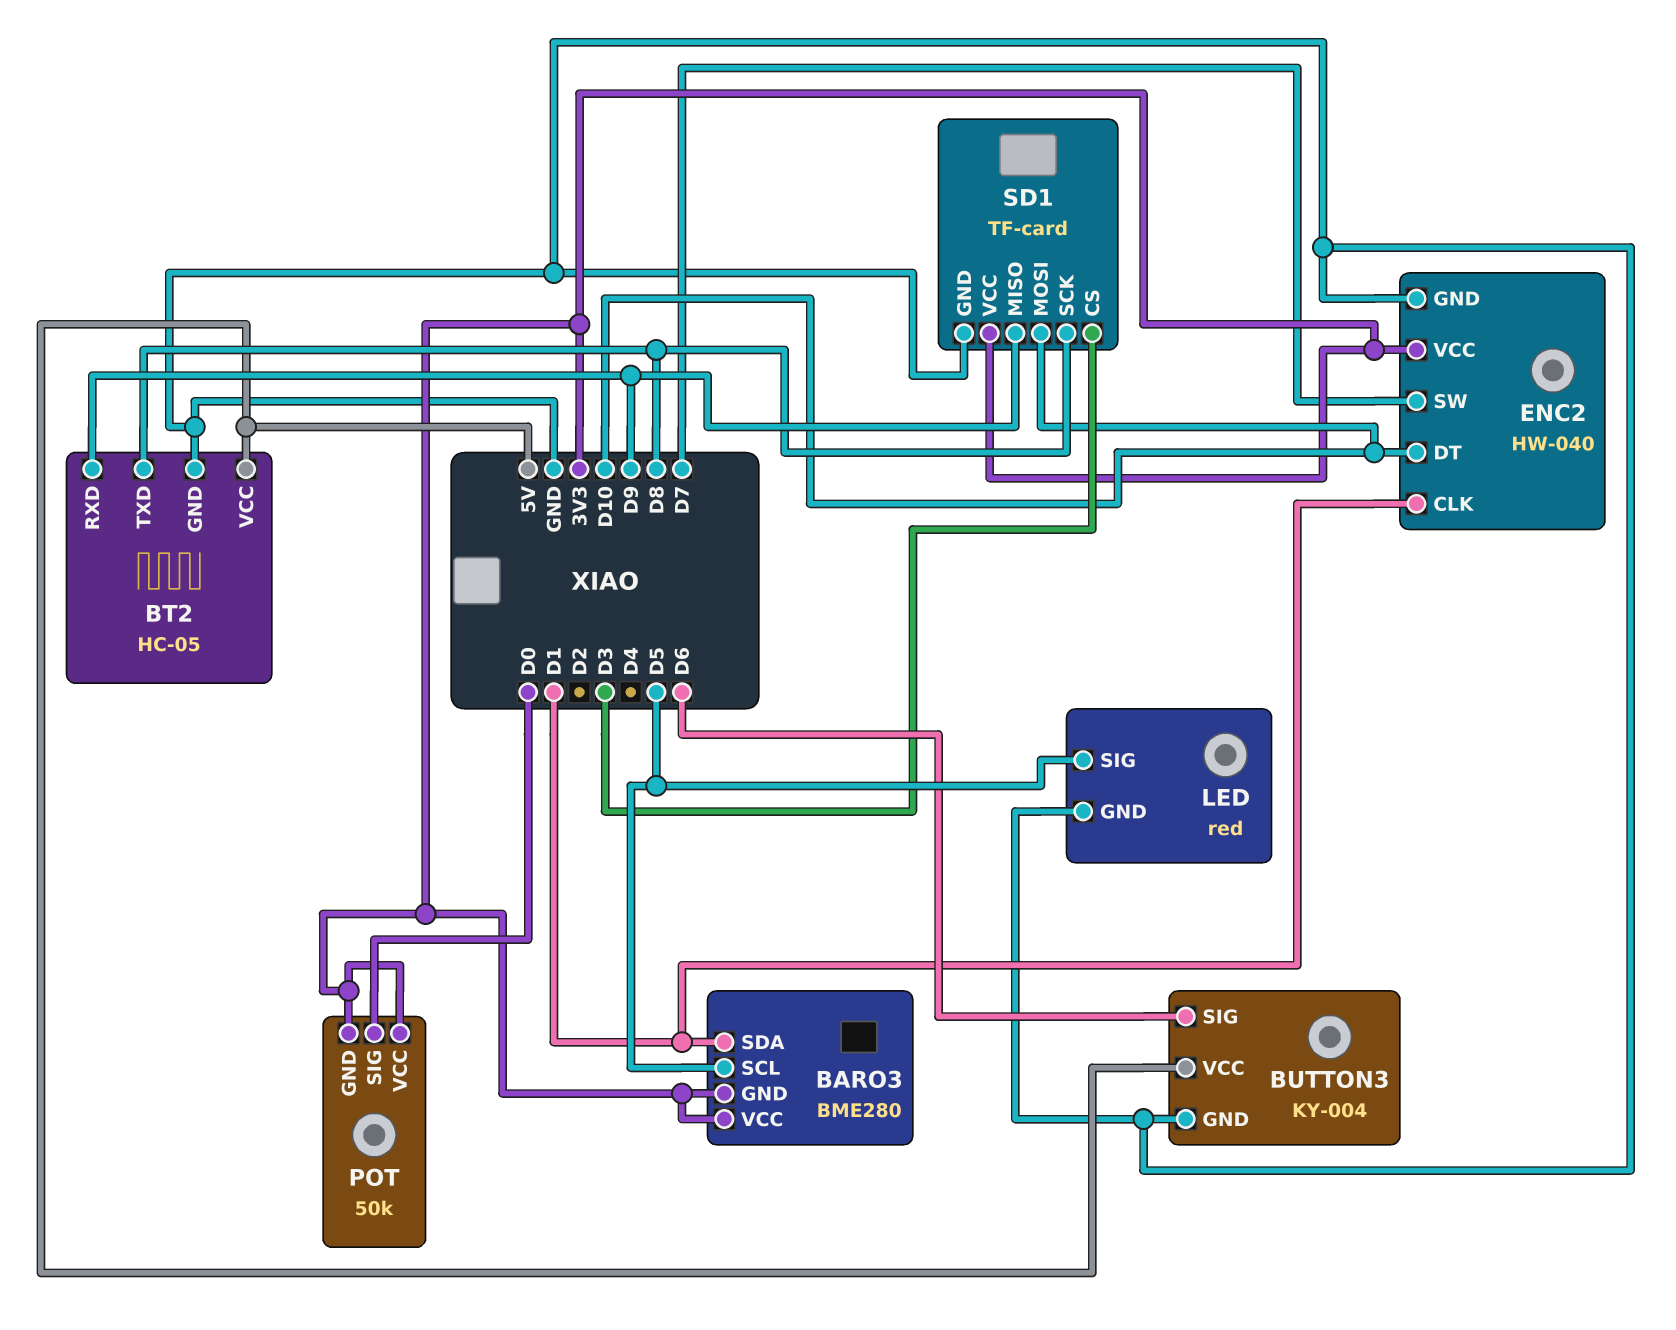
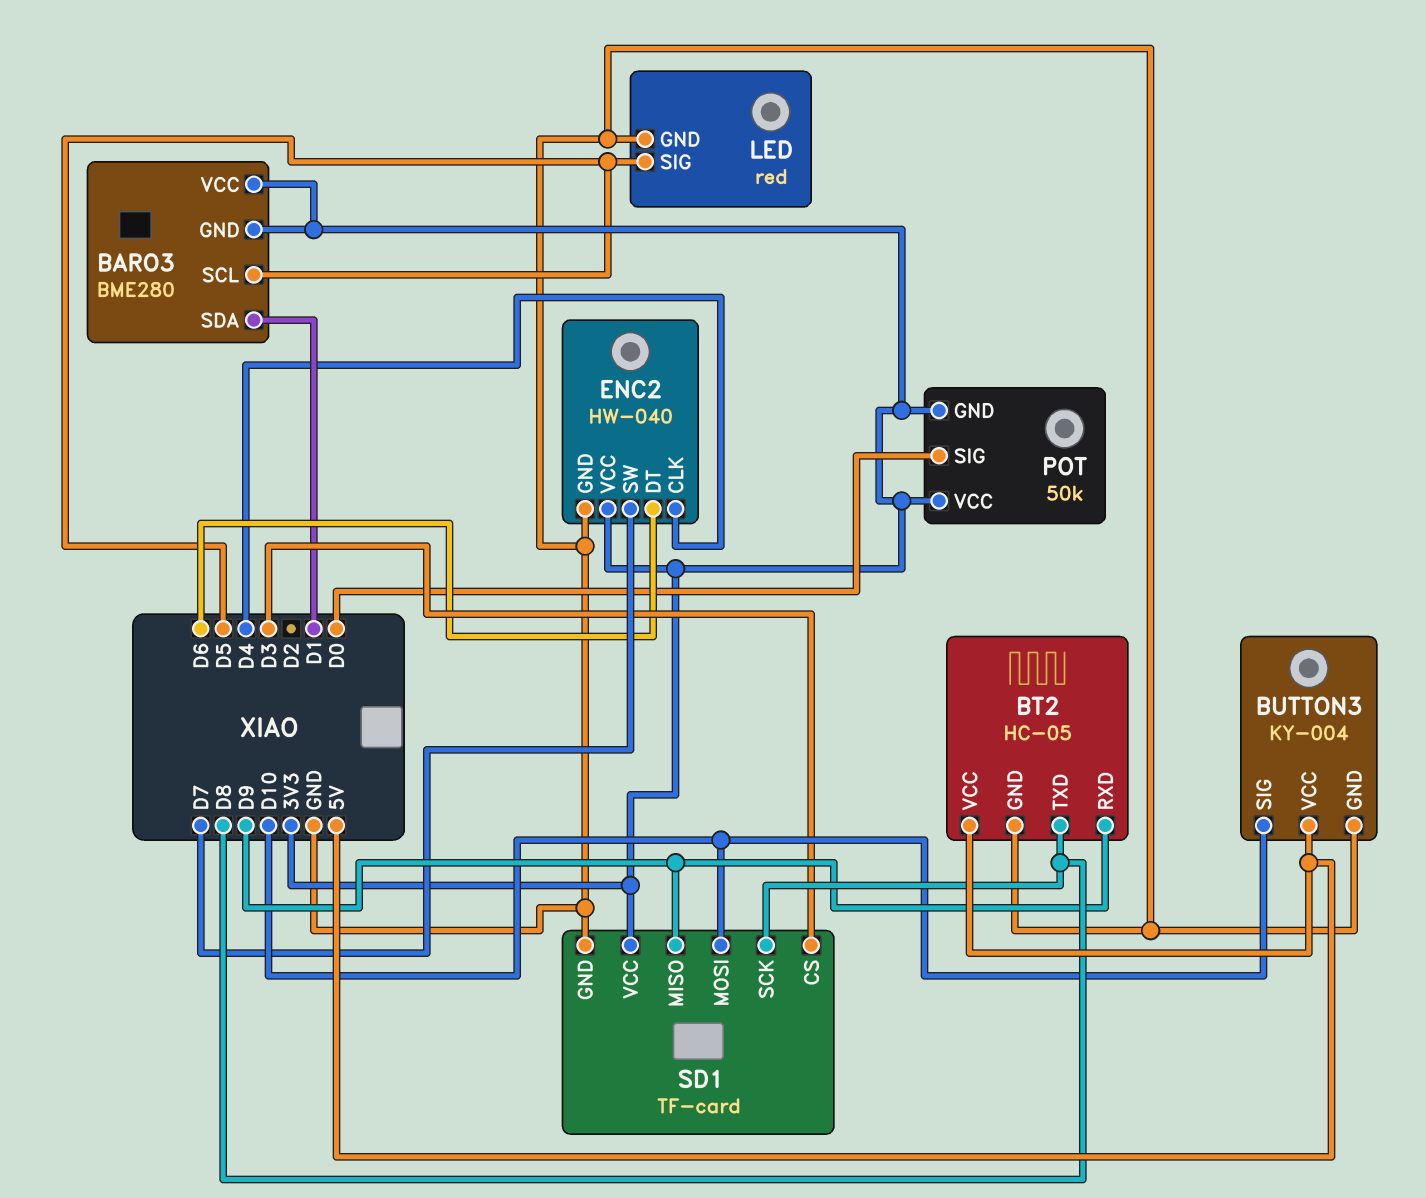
BUTTON3 pin SIG: D6 -> D10
ENC2 pin CLK: D1 -> D4
ENC2 pin DT: D10 -> D6

